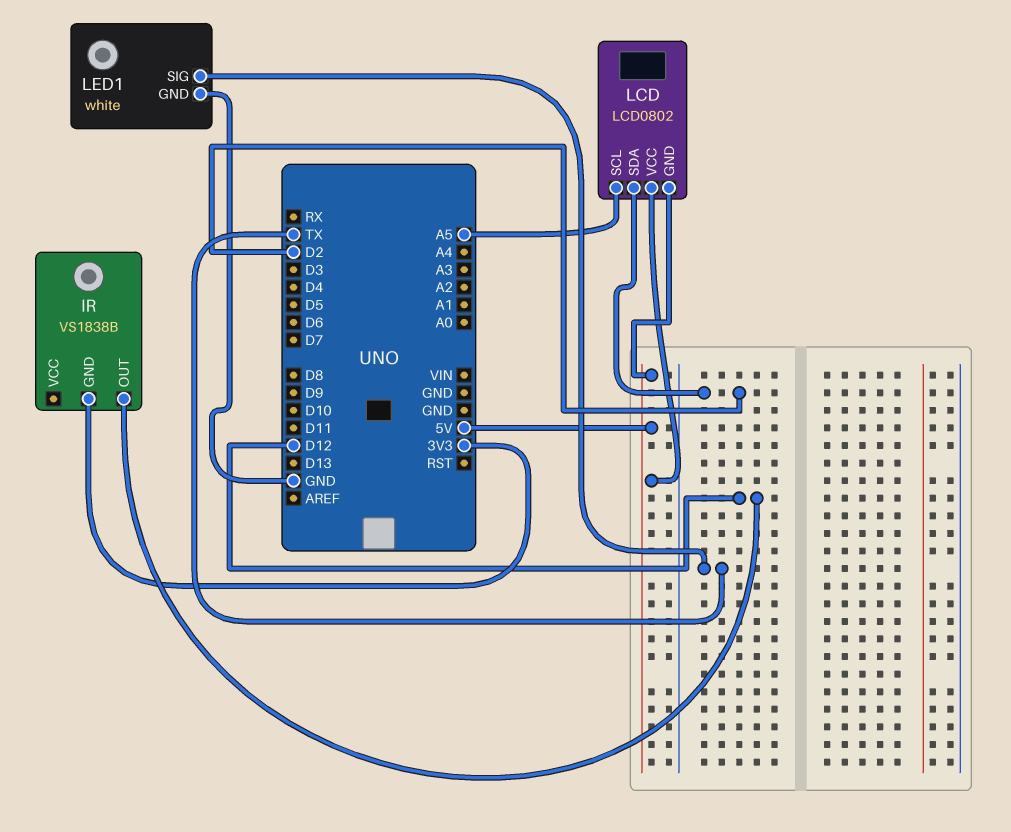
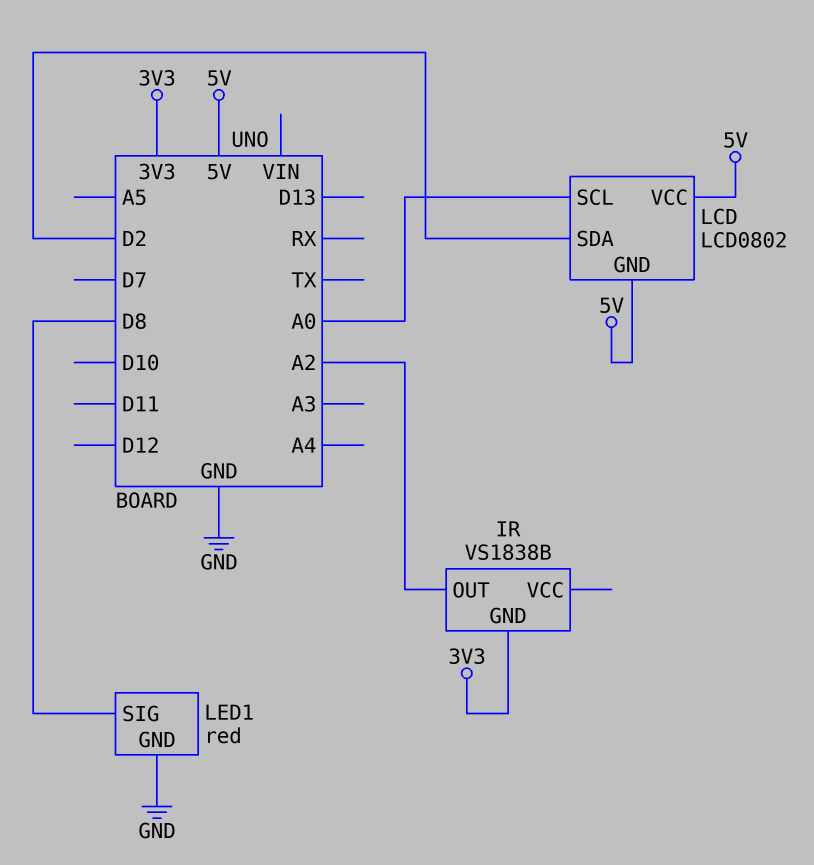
IR pin OUT: D12 -> A2
LCD pin SCL: A5 -> A0
LED1: white -> red
LED1 pin SIG: TX -> D8

